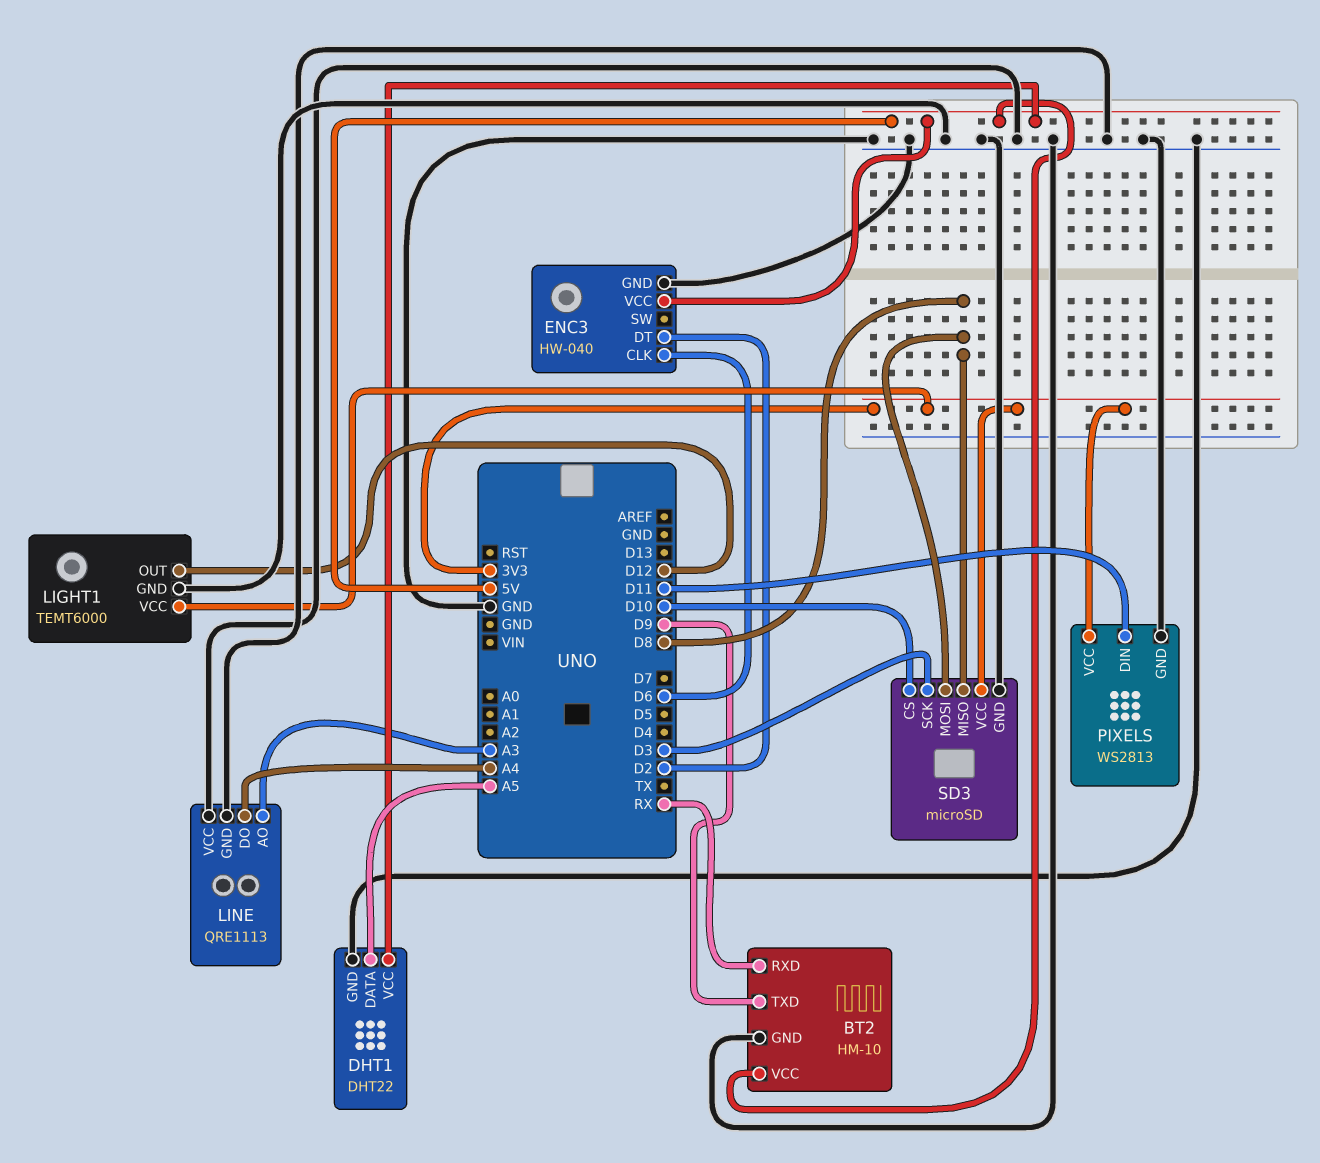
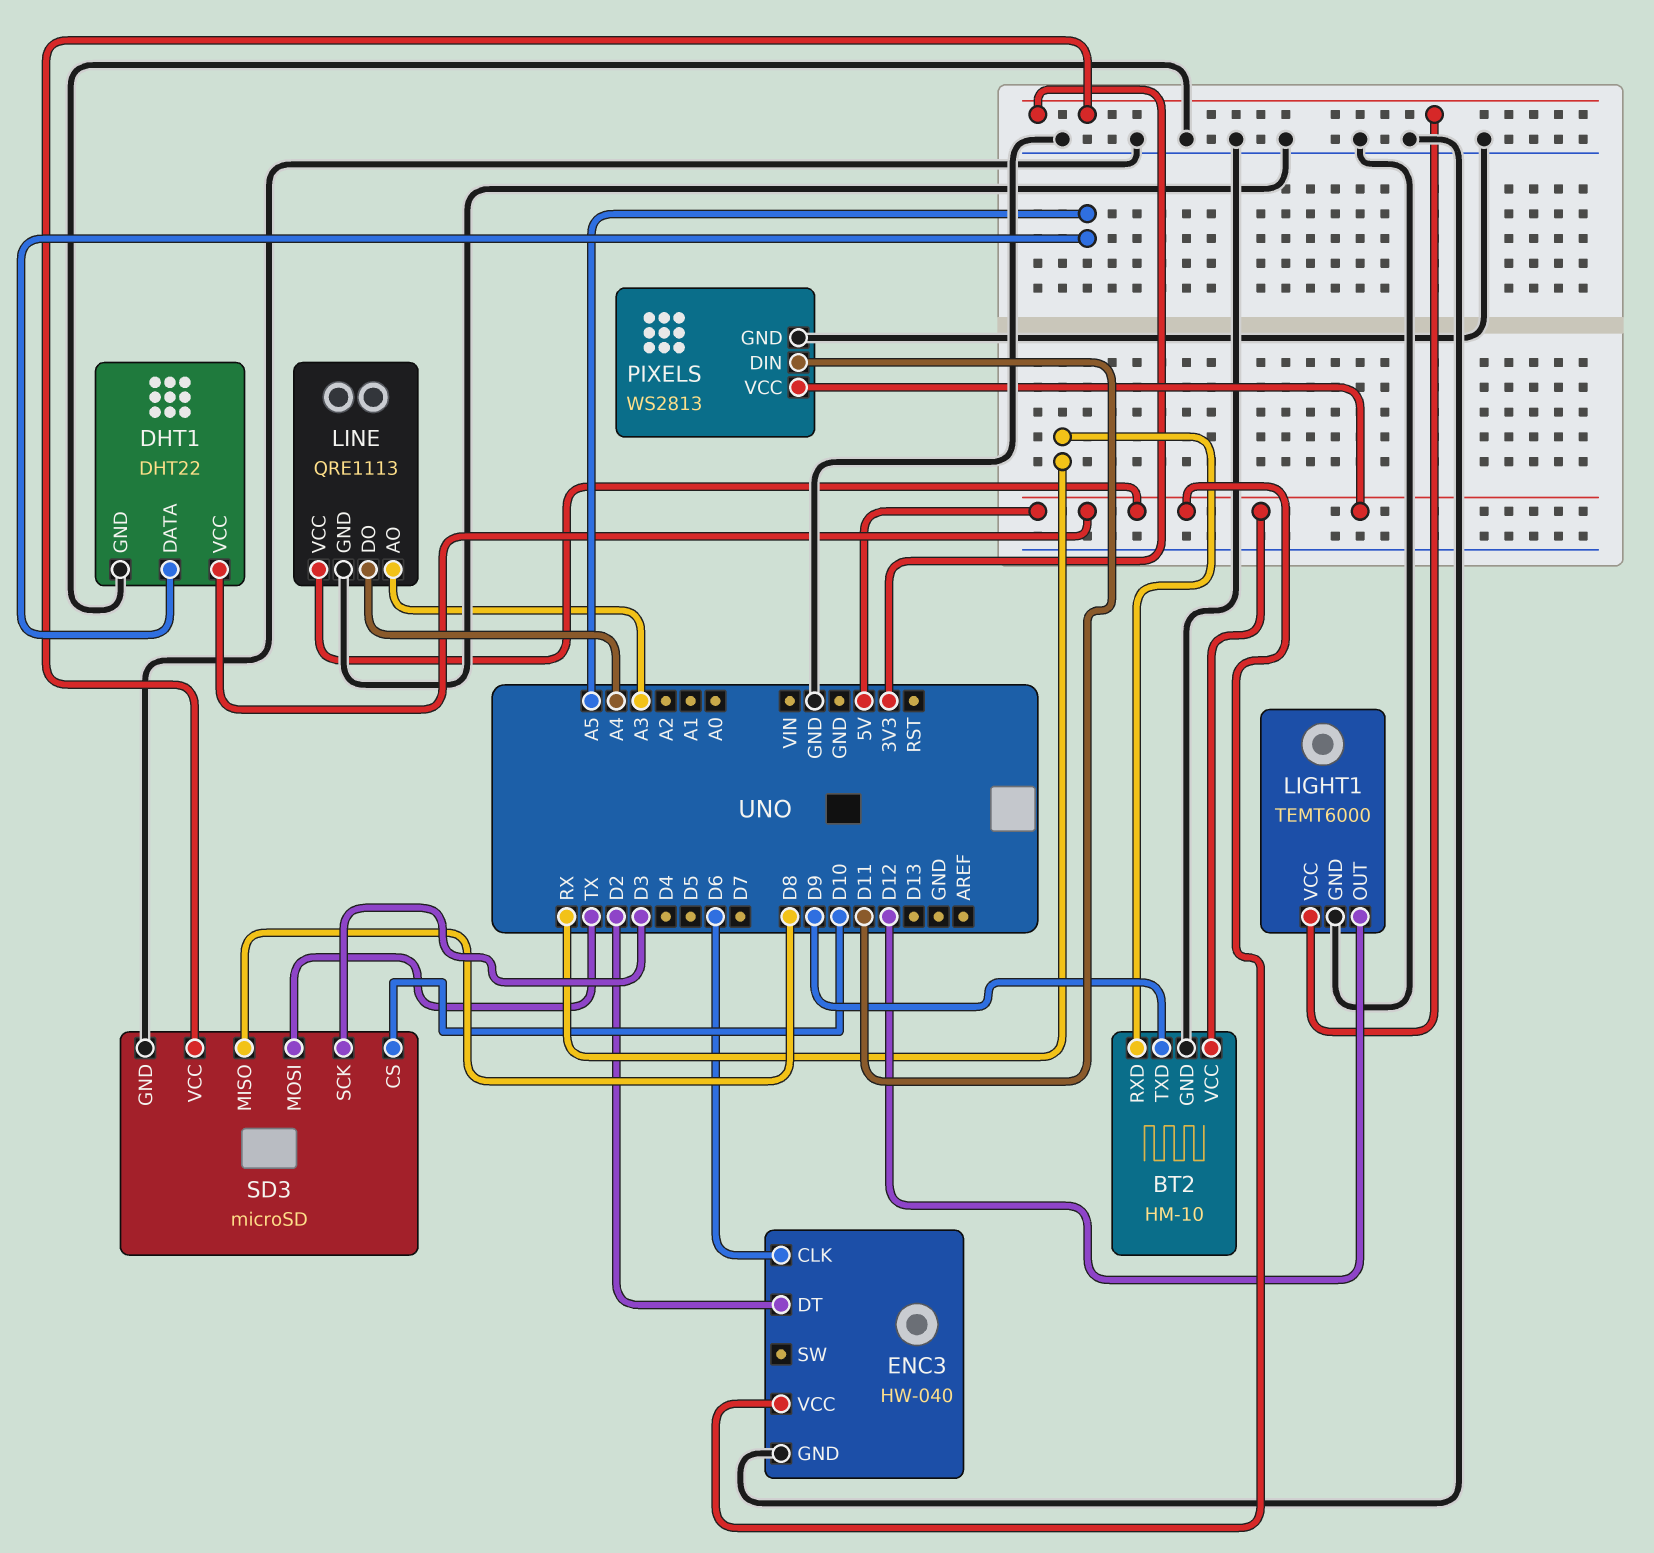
LINE pin VCC: GND -> 5V
PIXELS pin VCC: 3V3 -> 5V
SD3 pin MOSI: D8 -> TX

